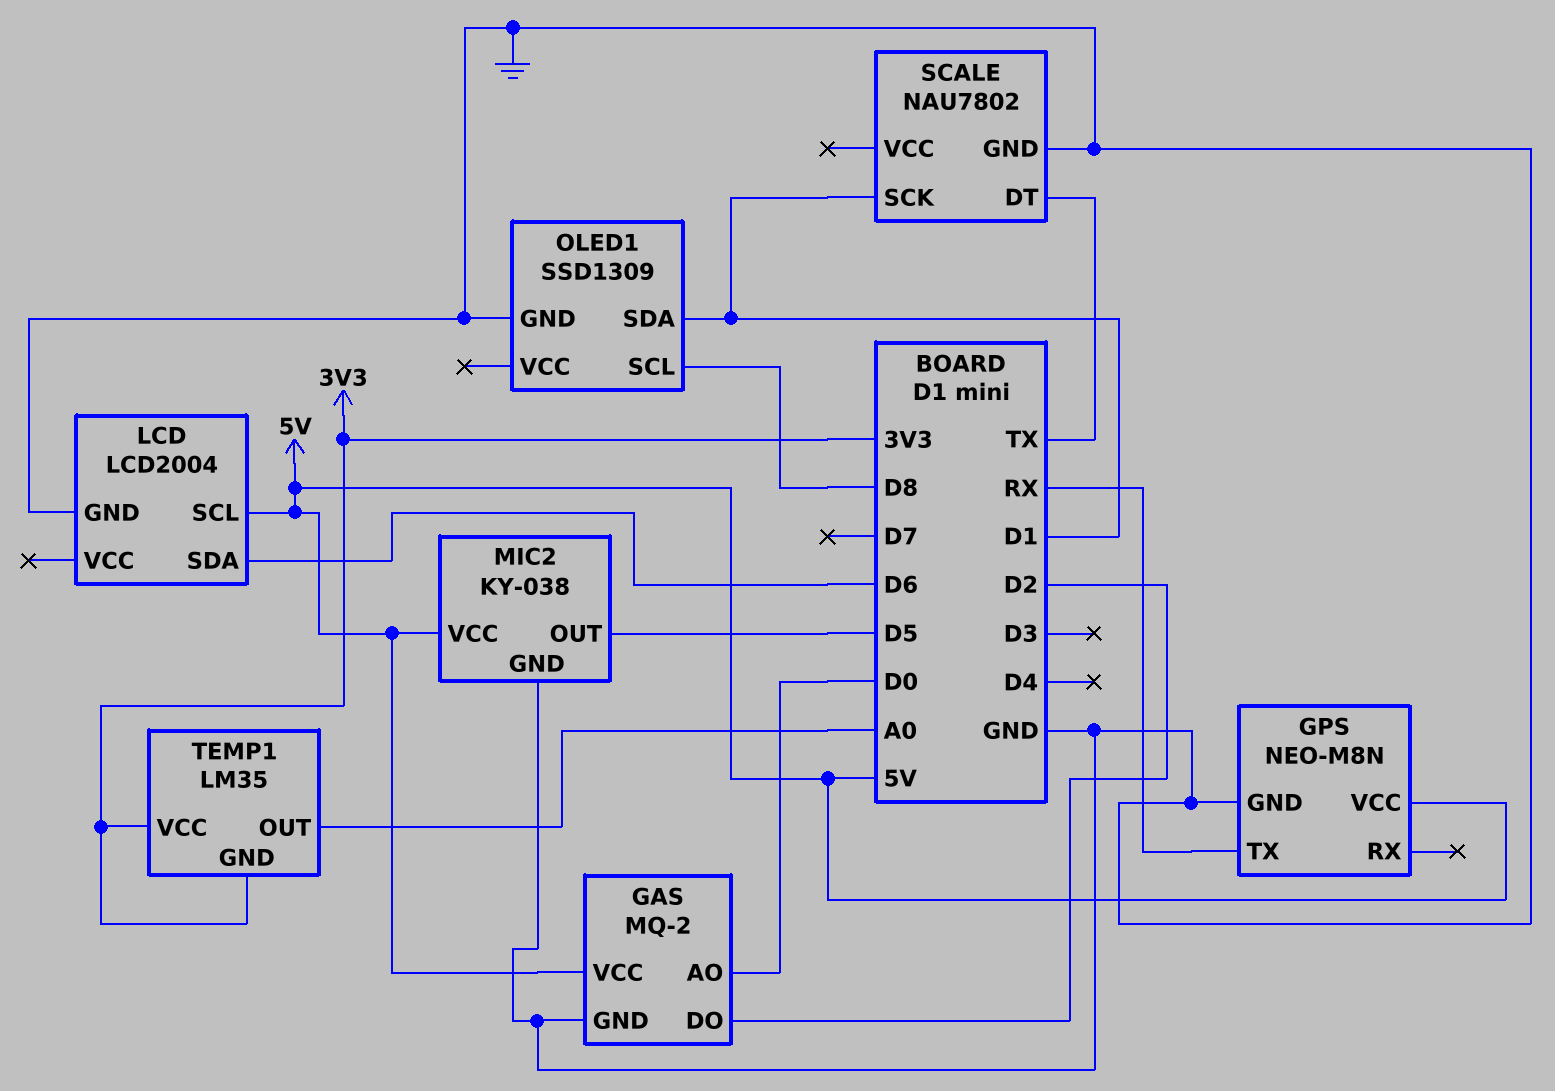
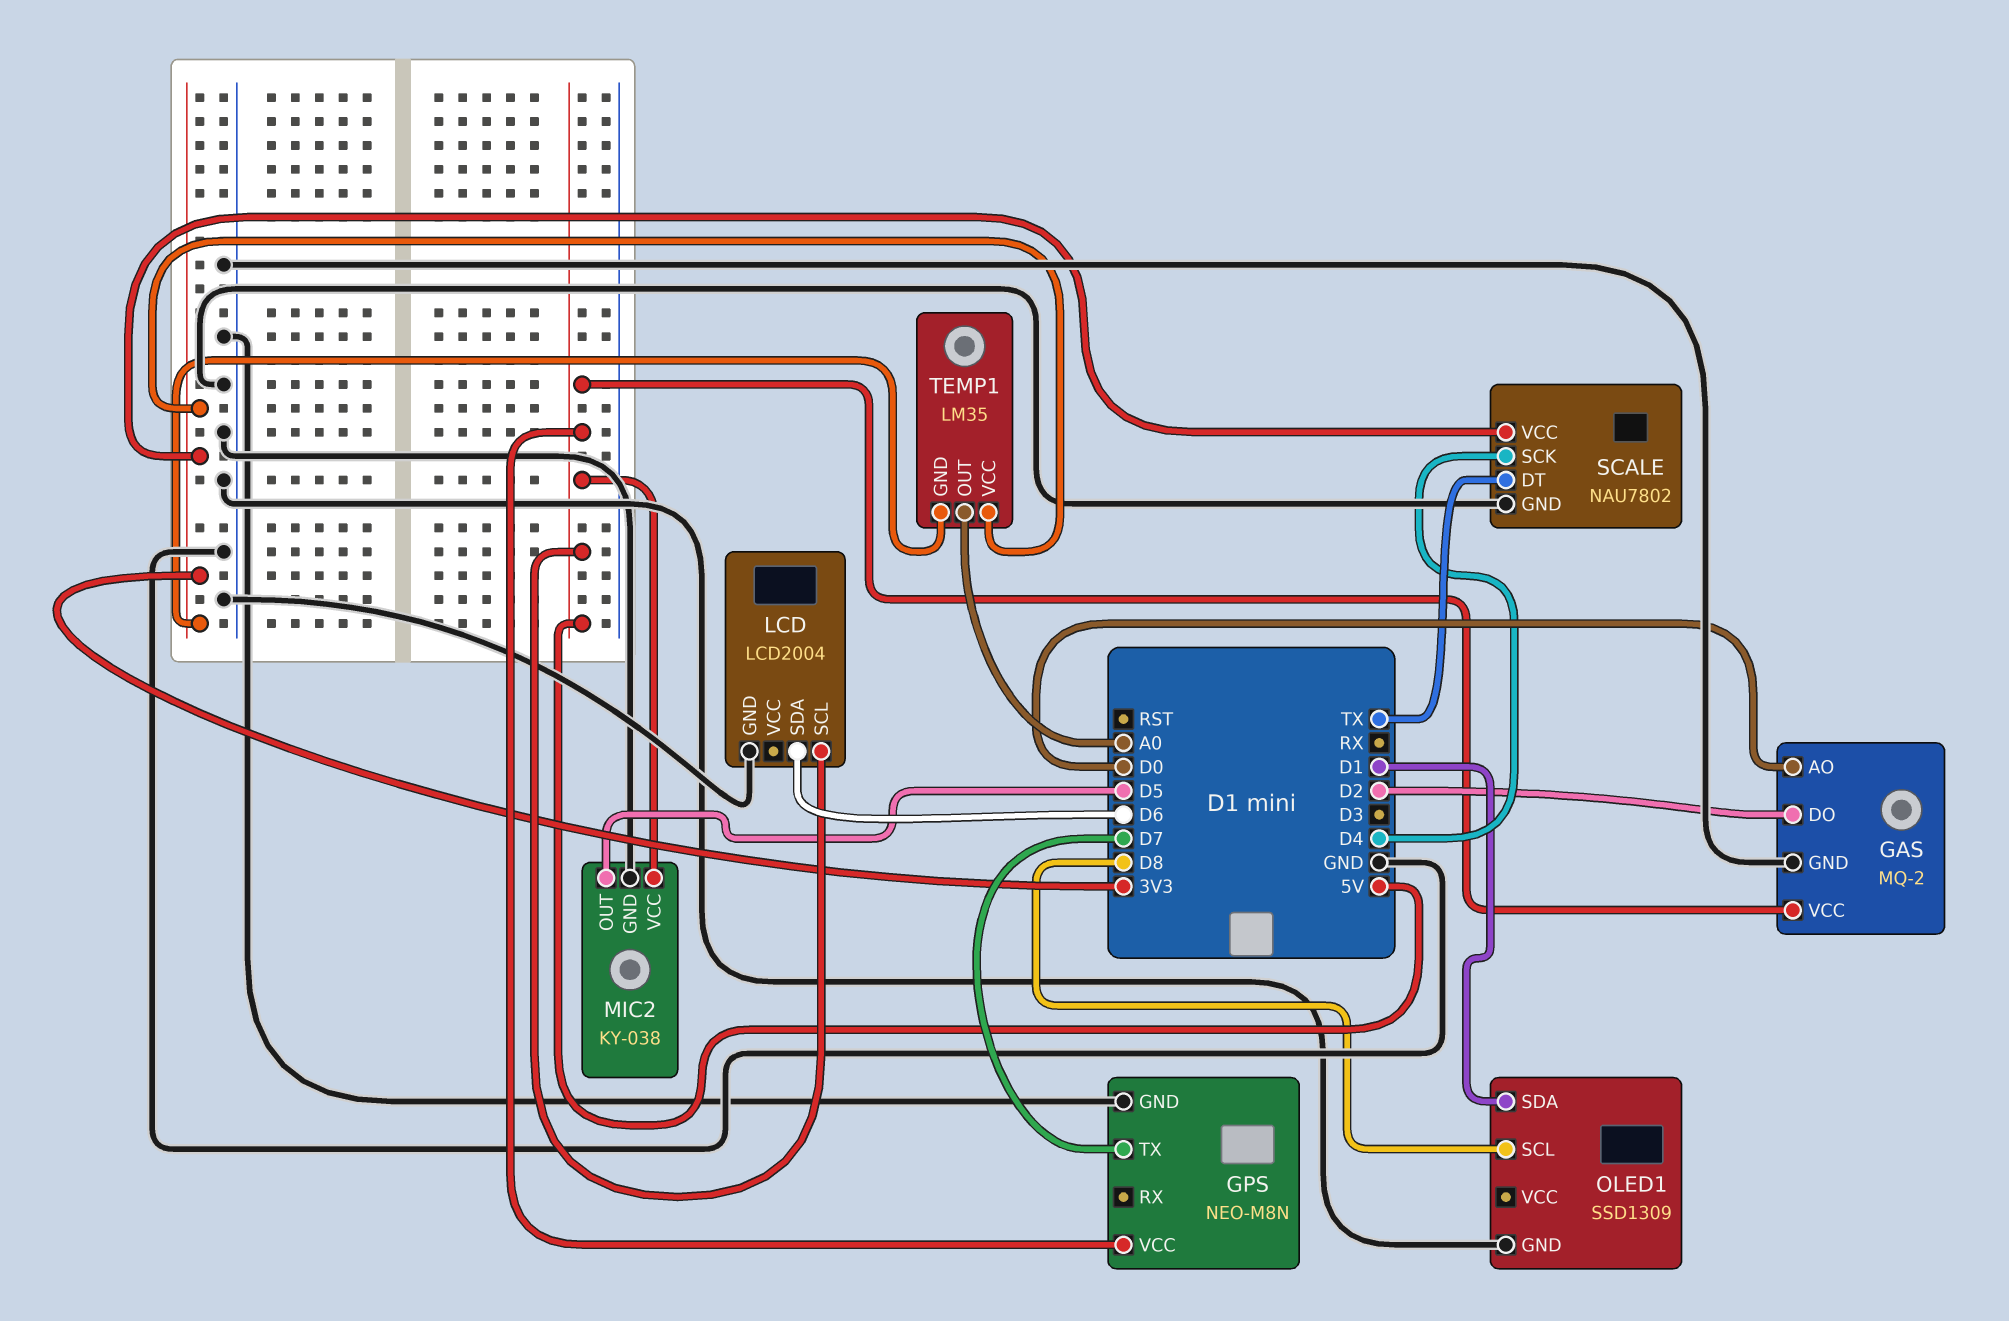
GPS pin TX: RX -> D7
SCALE pin SCK: D1 -> D4
SCALE pin VCC: none -> 3V3

